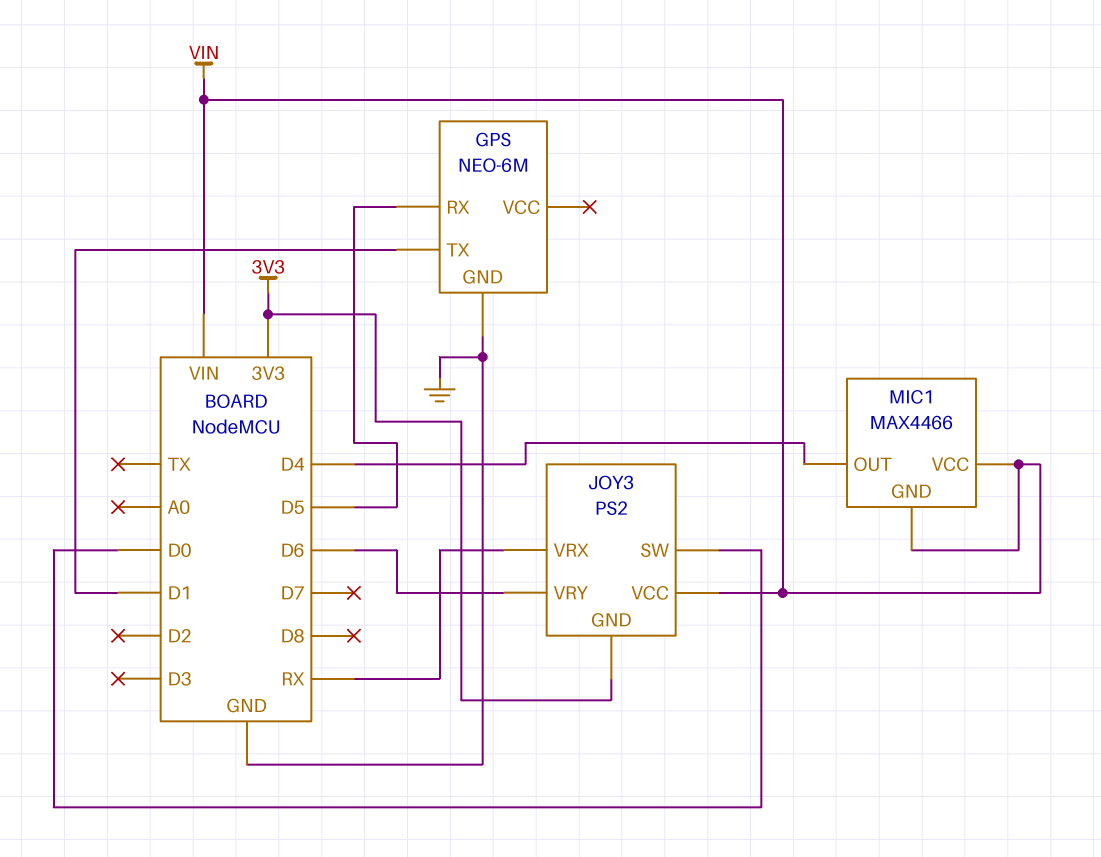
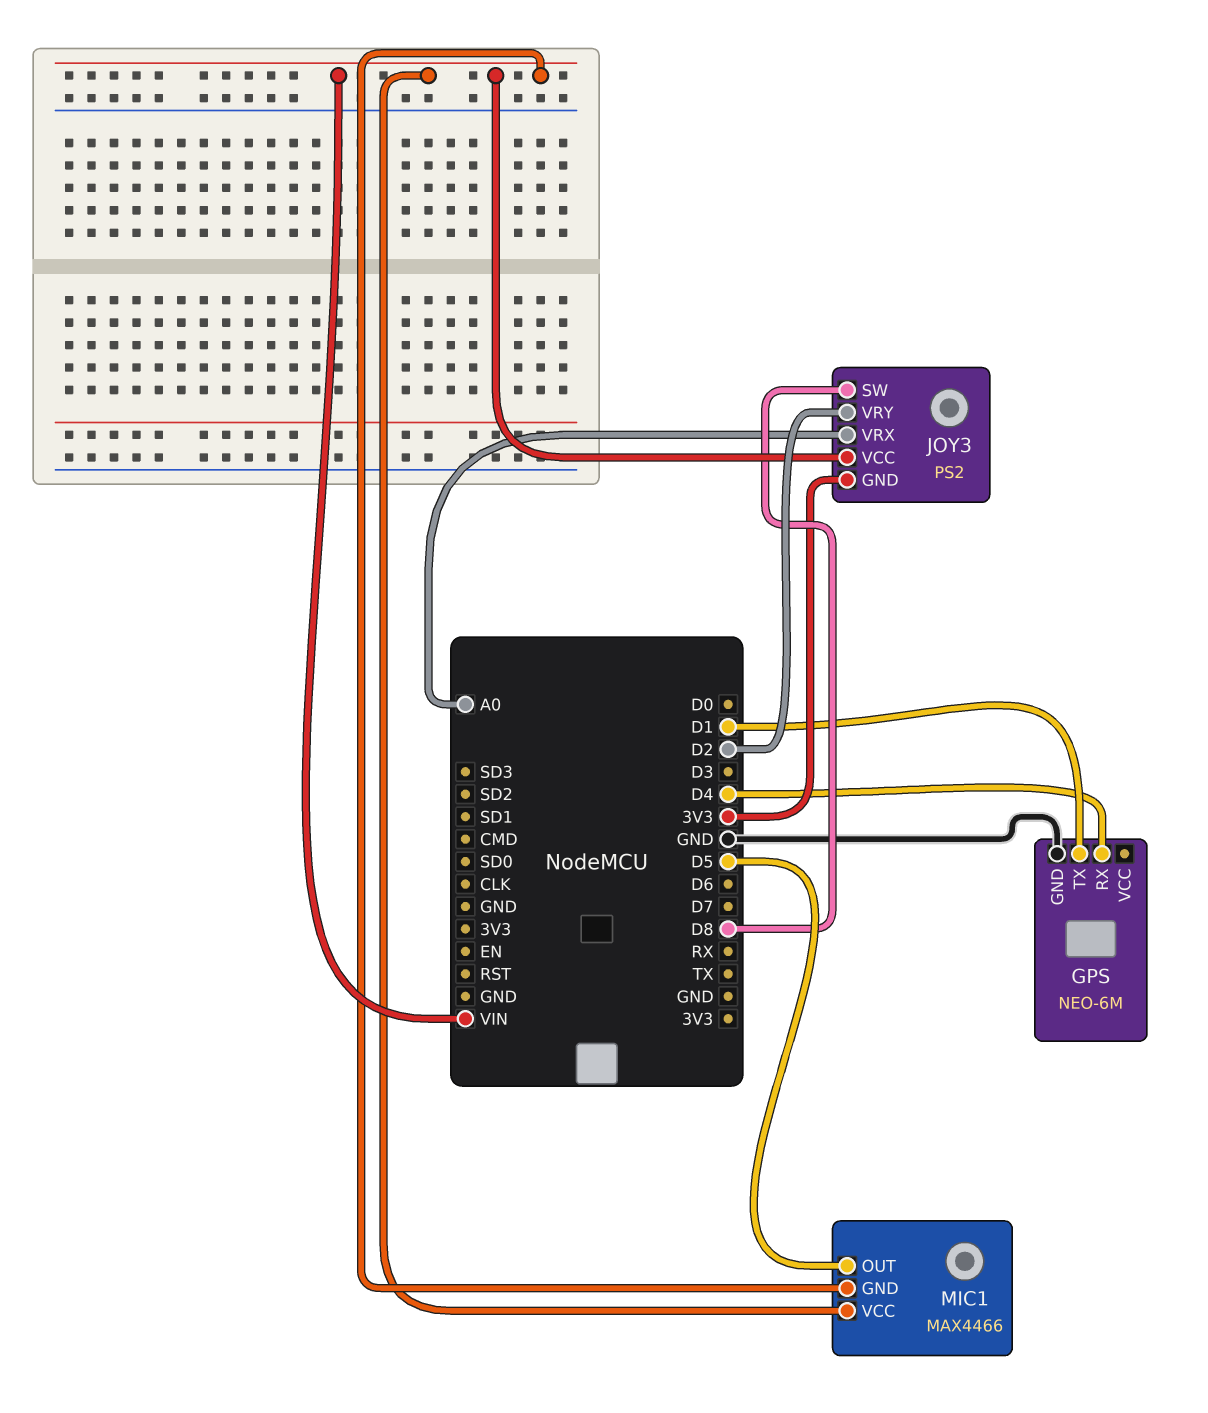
GPS pin RX: D5 -> D4
JOY3 pin SW: D0 -> D8
JOY3 pin VRX: RX -> A0
JOY3 pin VRY: D6 -> D2
MIC1 pin OUT: D4 -> D5

